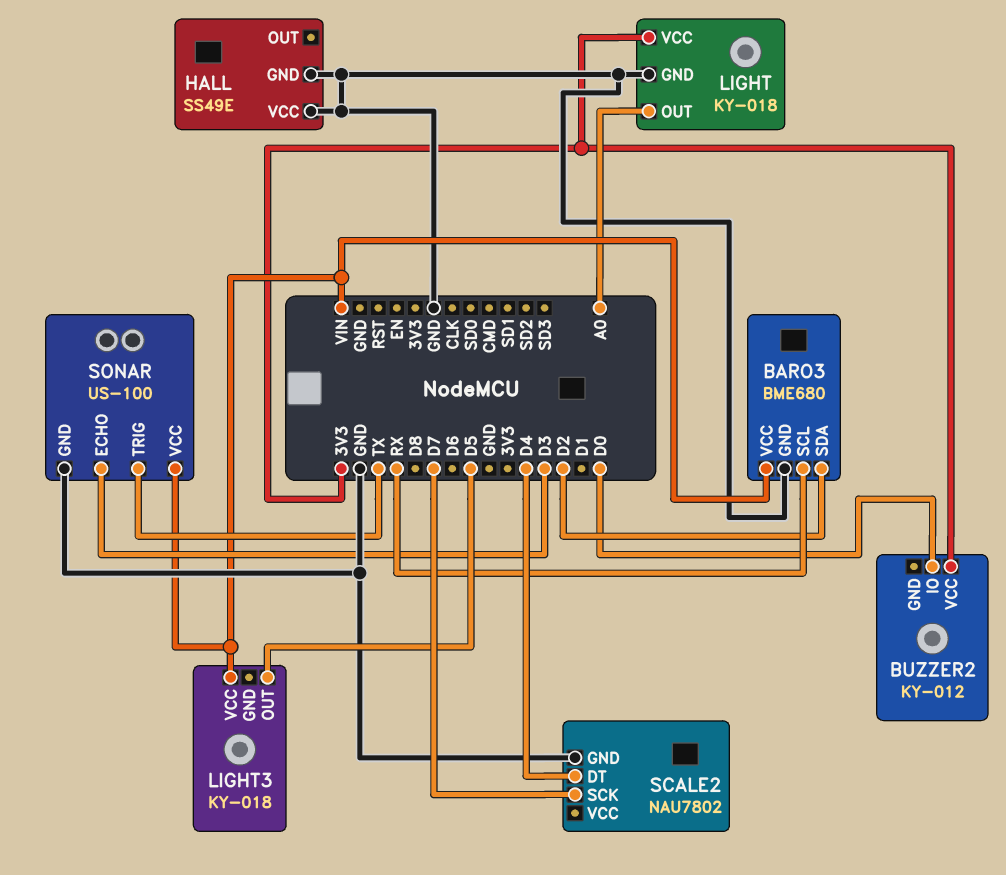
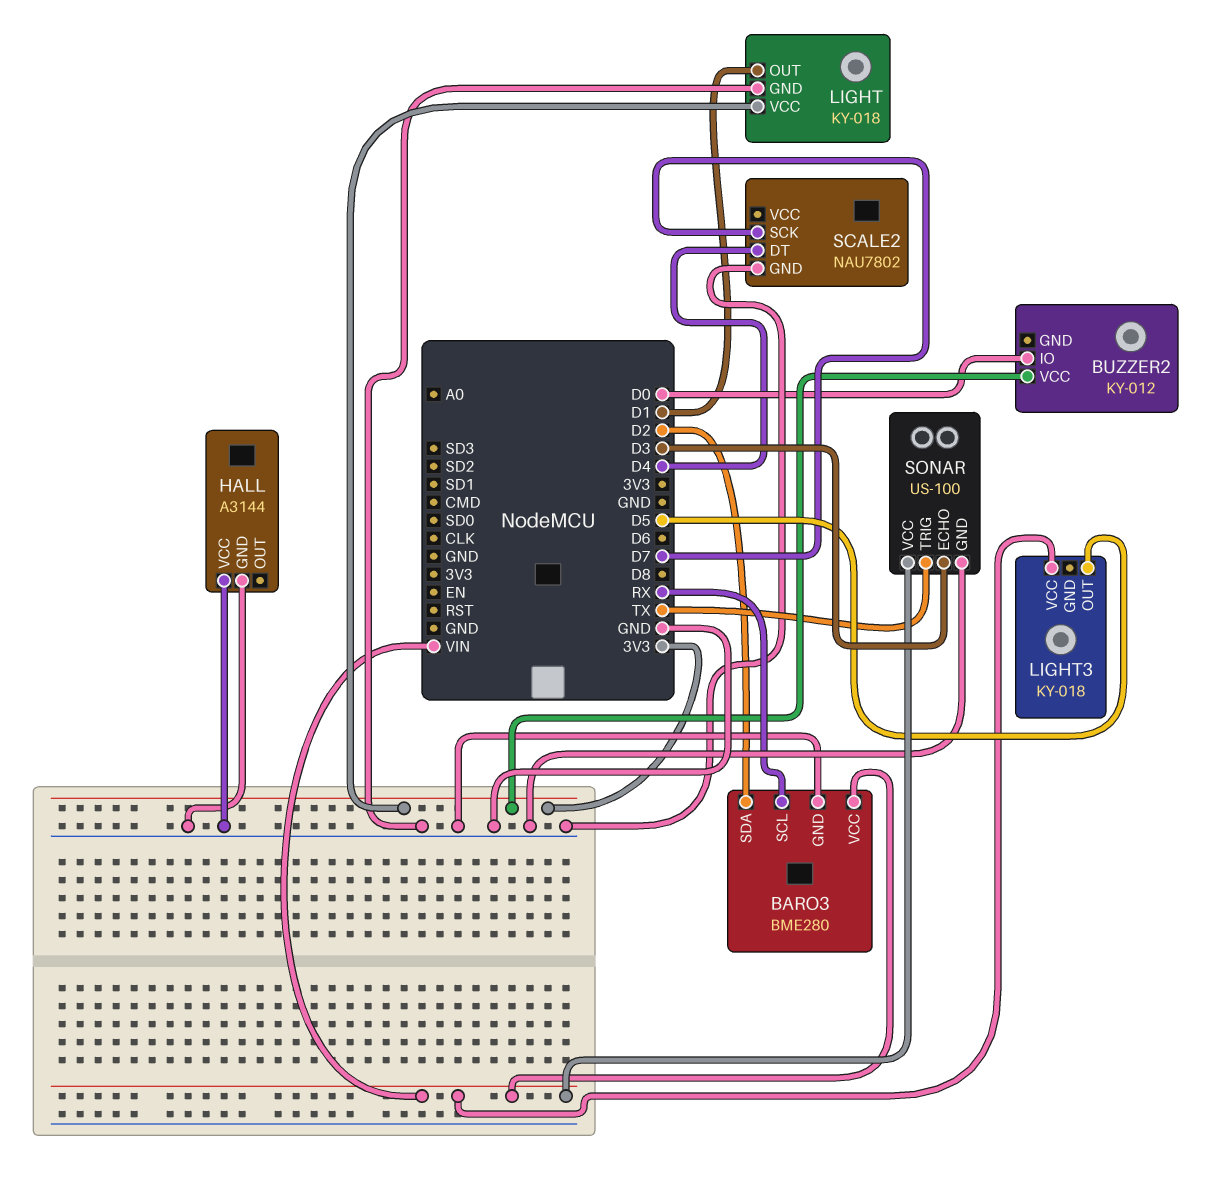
BARO3: BME680 -> BME280
HALL: SS49E -> A3144
LIGHT pin OUT: A0 -> D1

